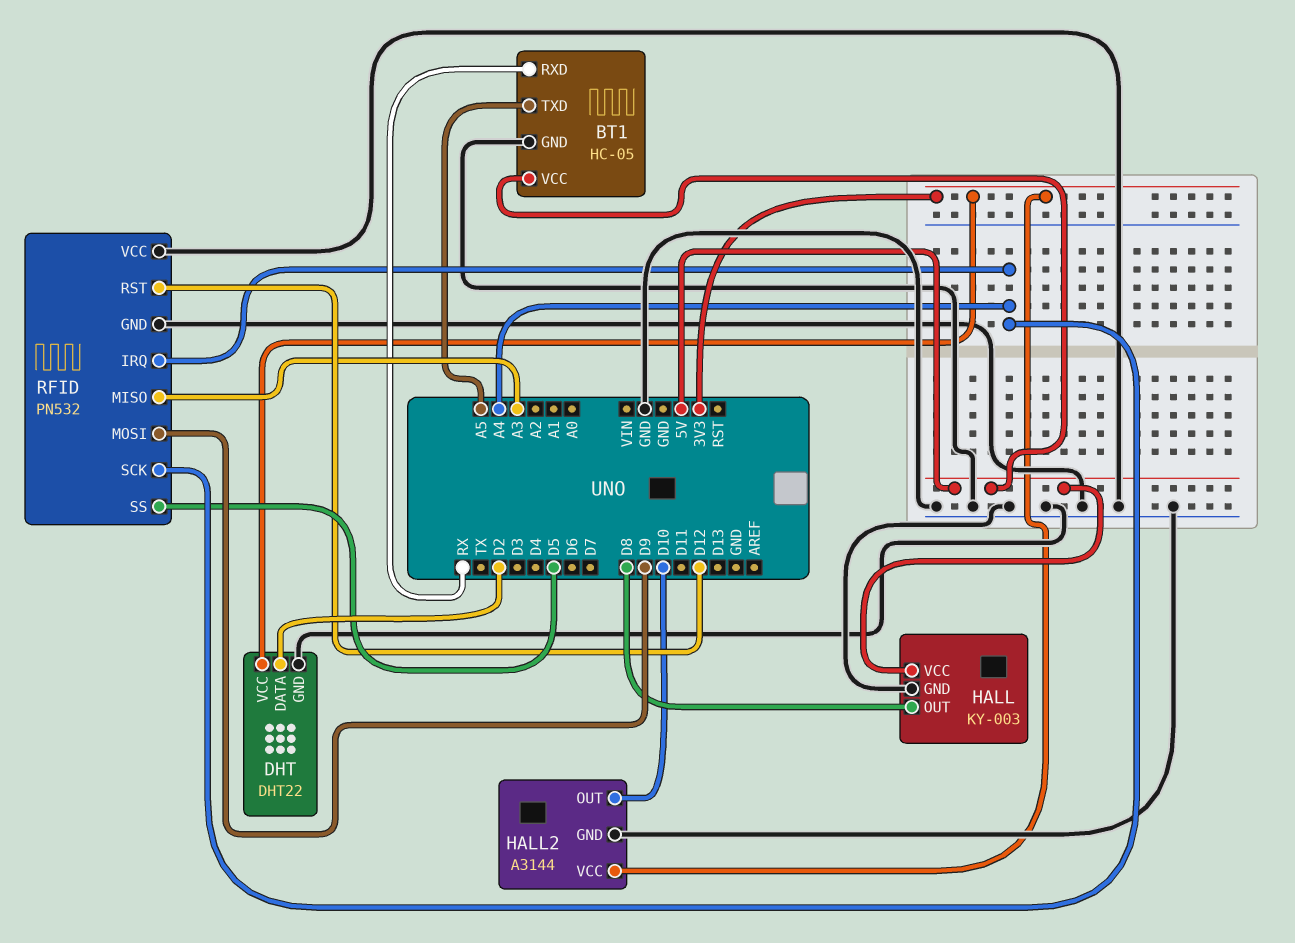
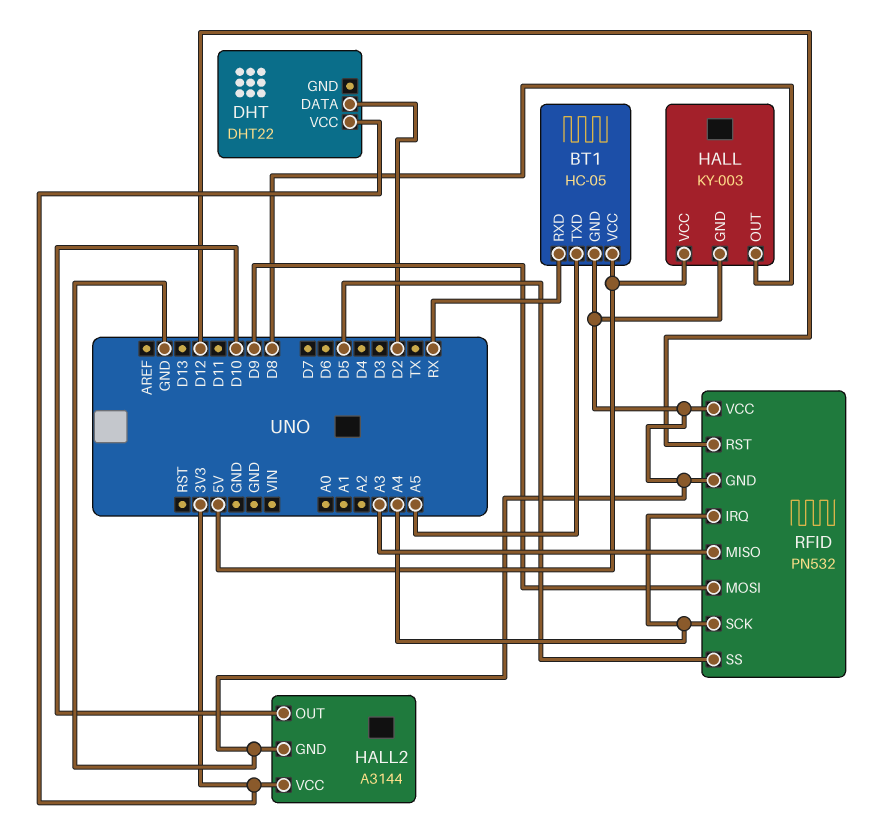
DHT pin GND: GND -> none

